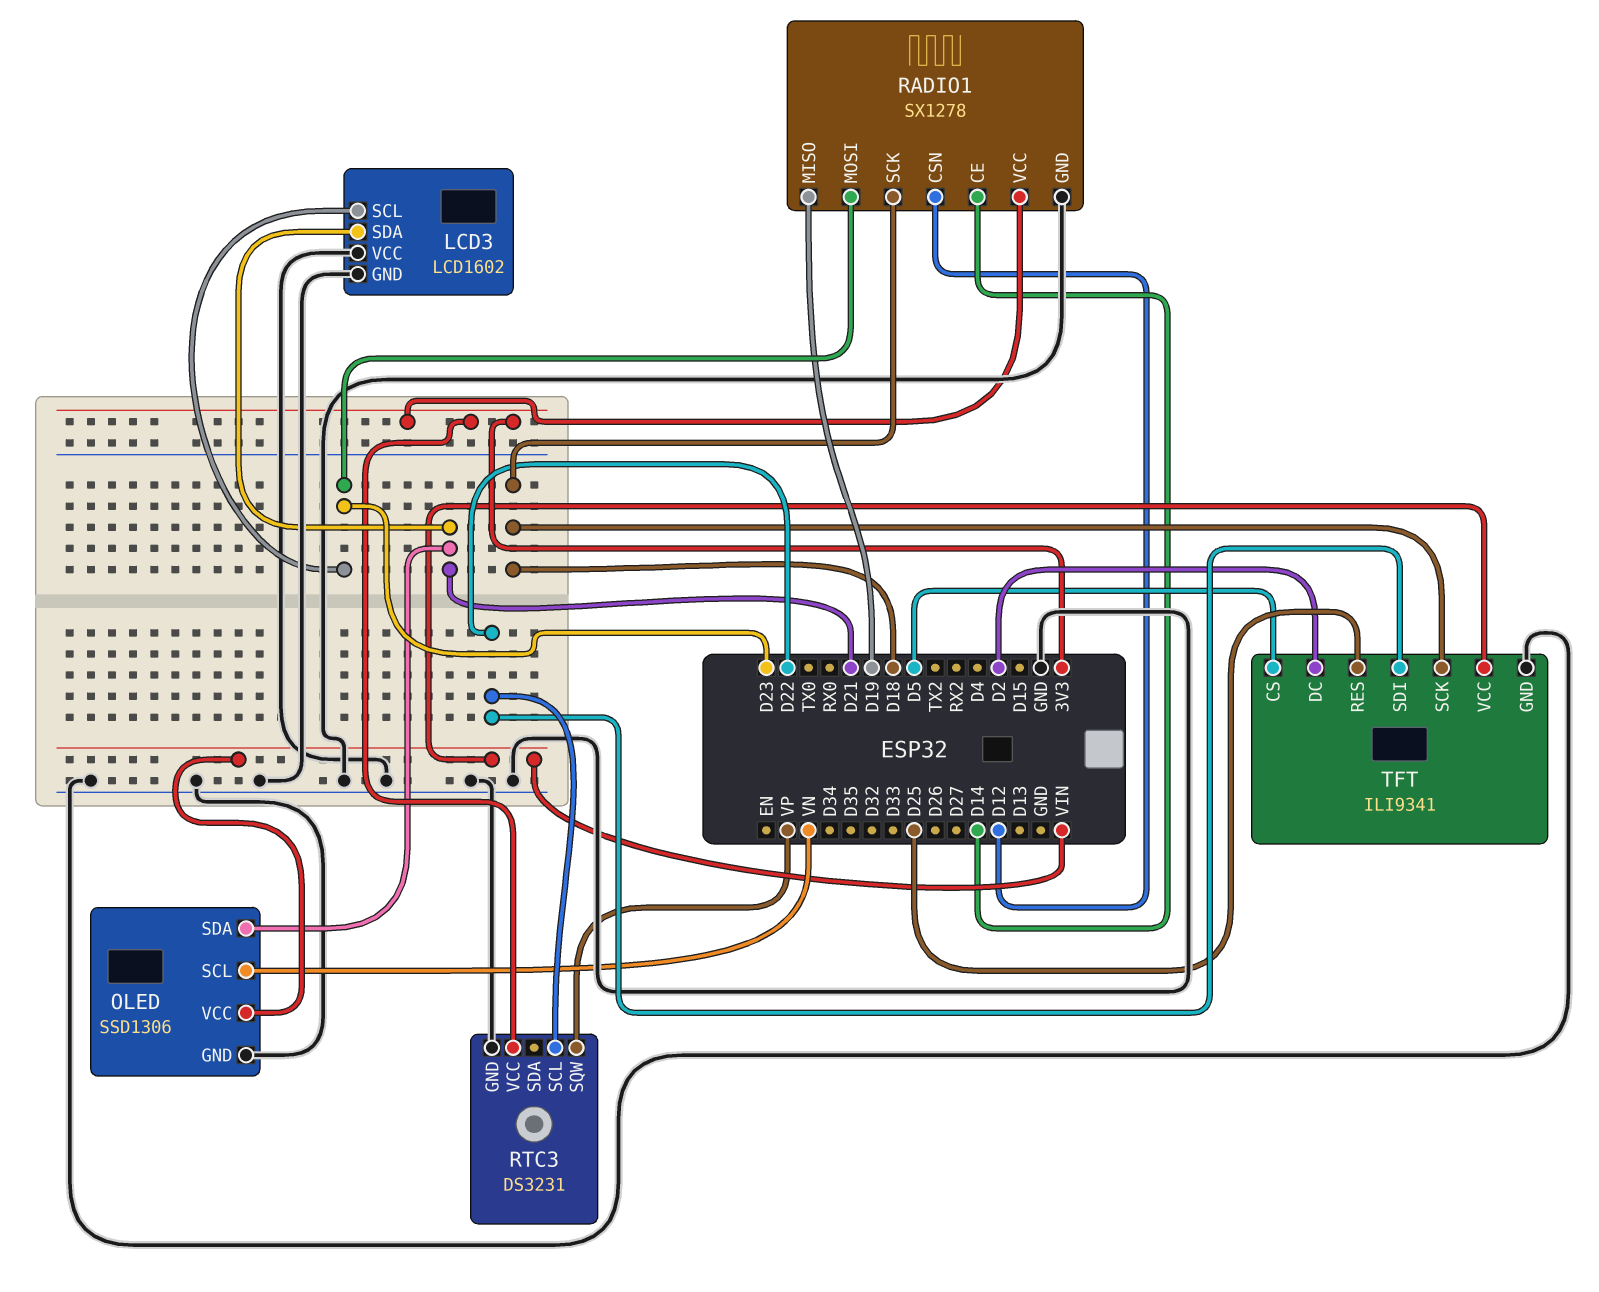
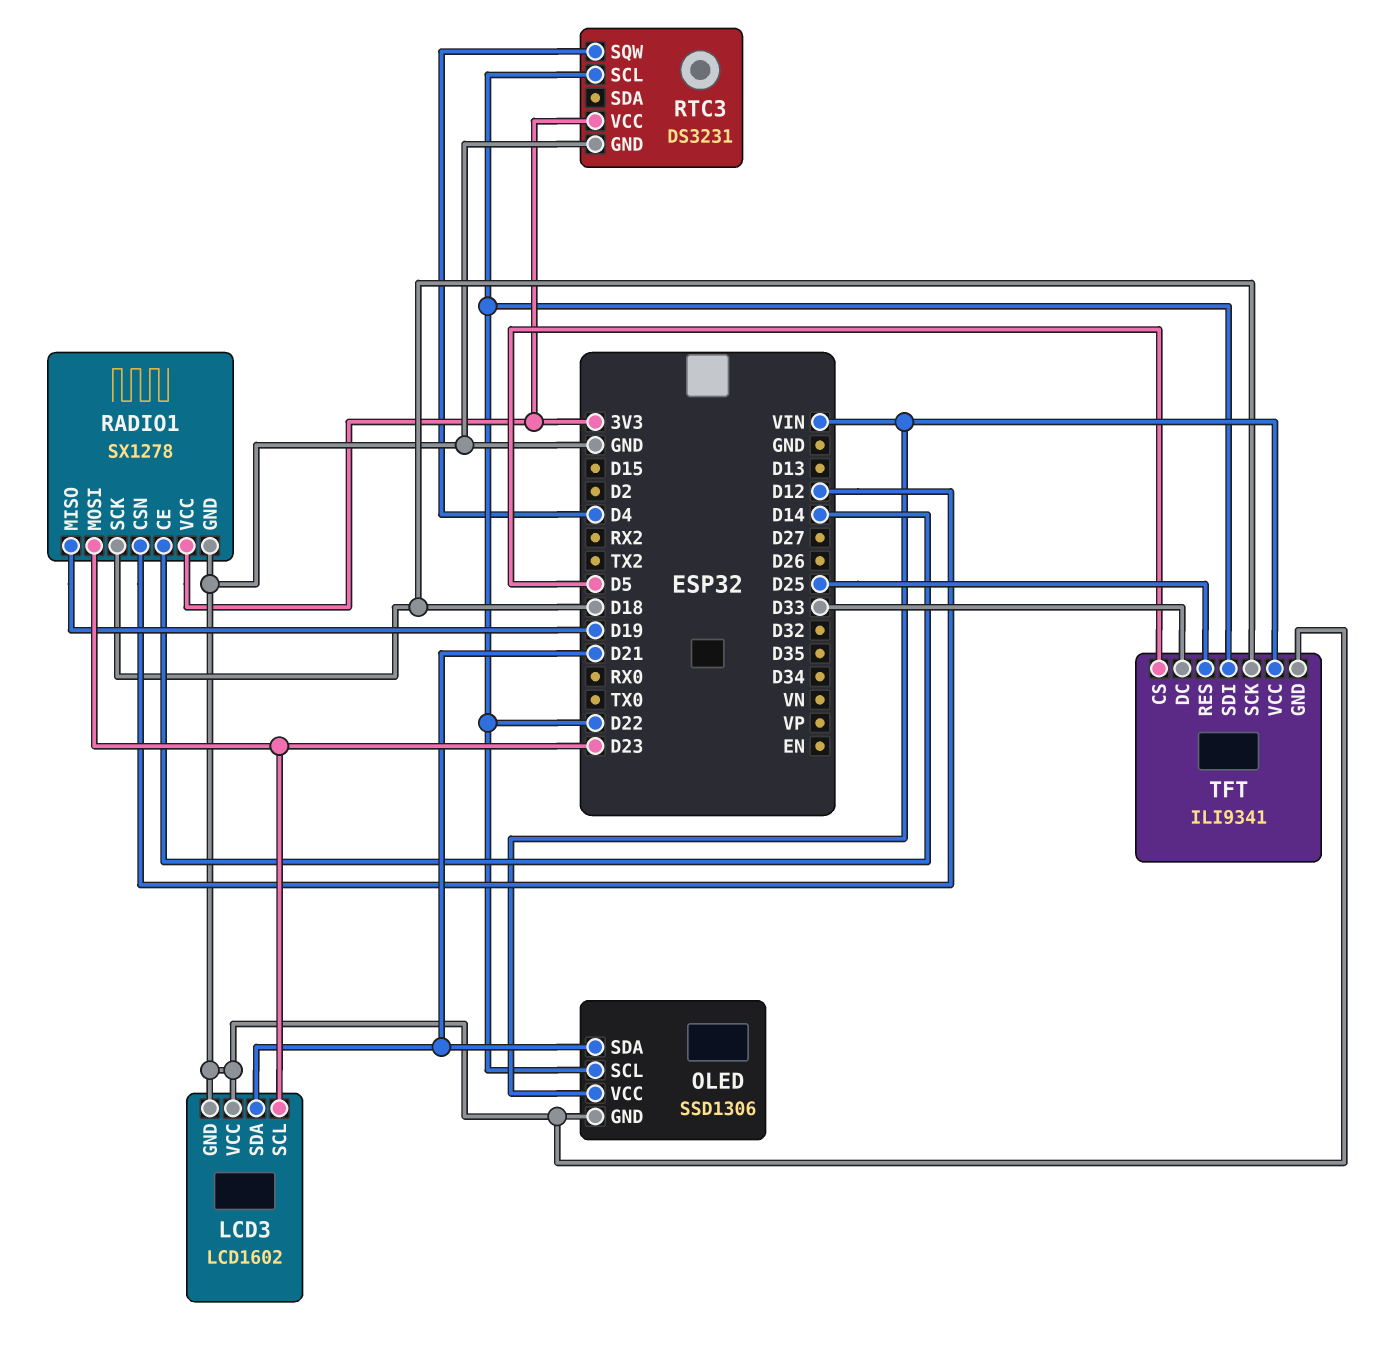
OLED pin SCL: VN -> D22
RTC3 pin SQW: VP -> D4
TFT pin DC: D2 -> D33

